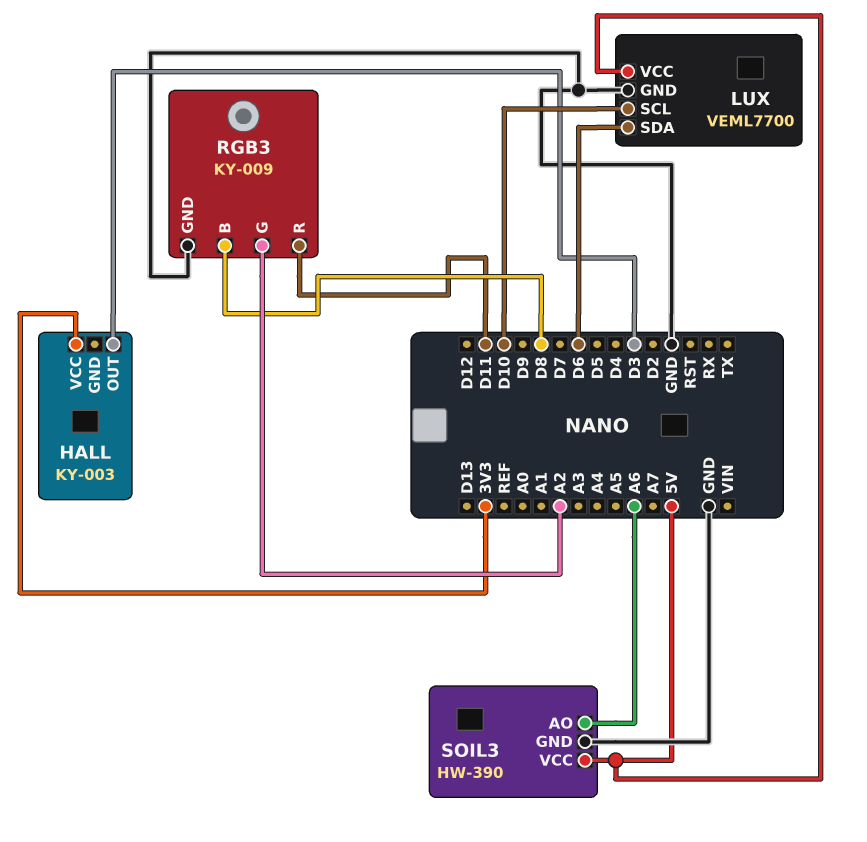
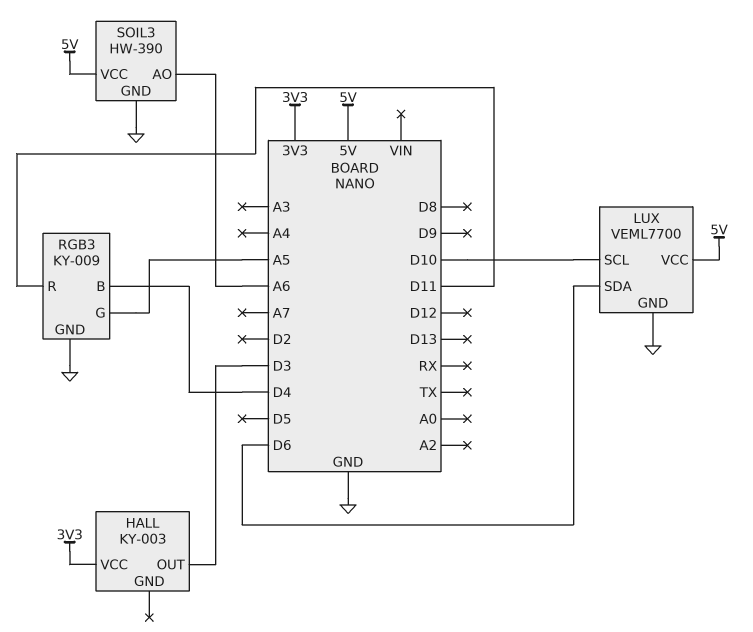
RGB3 pin B: D8 -> D4
RGB3 pin G: A2 -> A5

